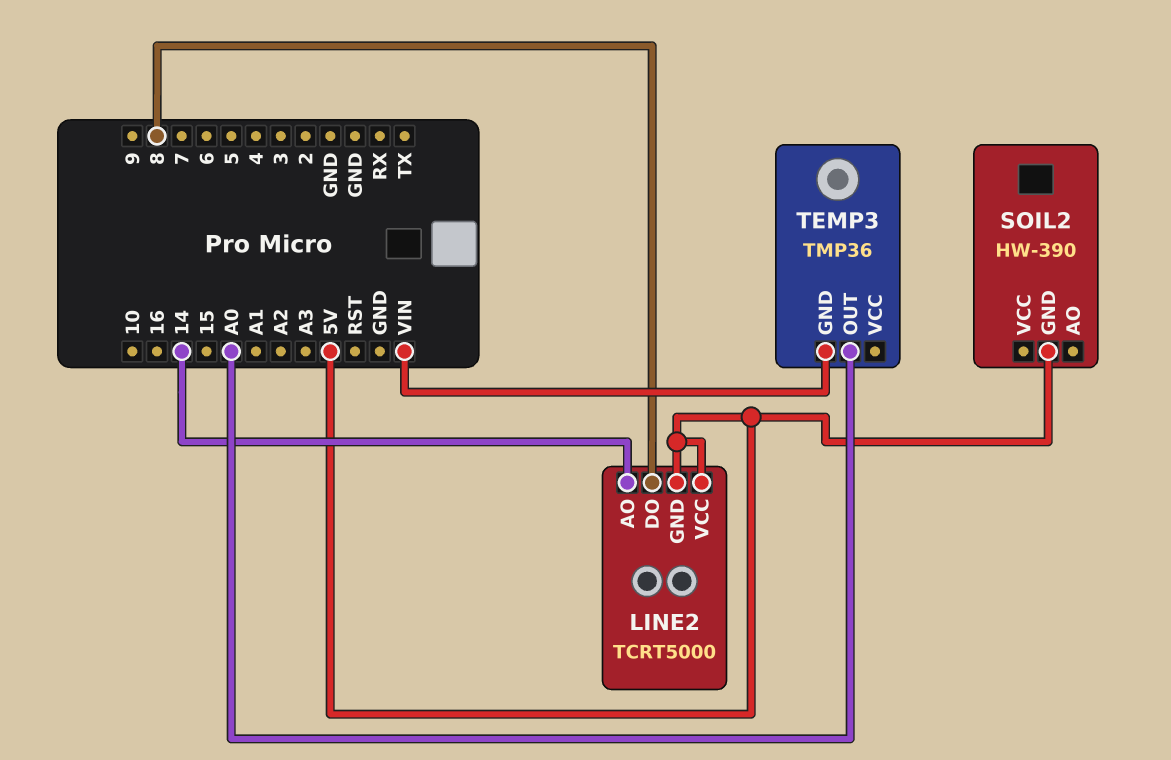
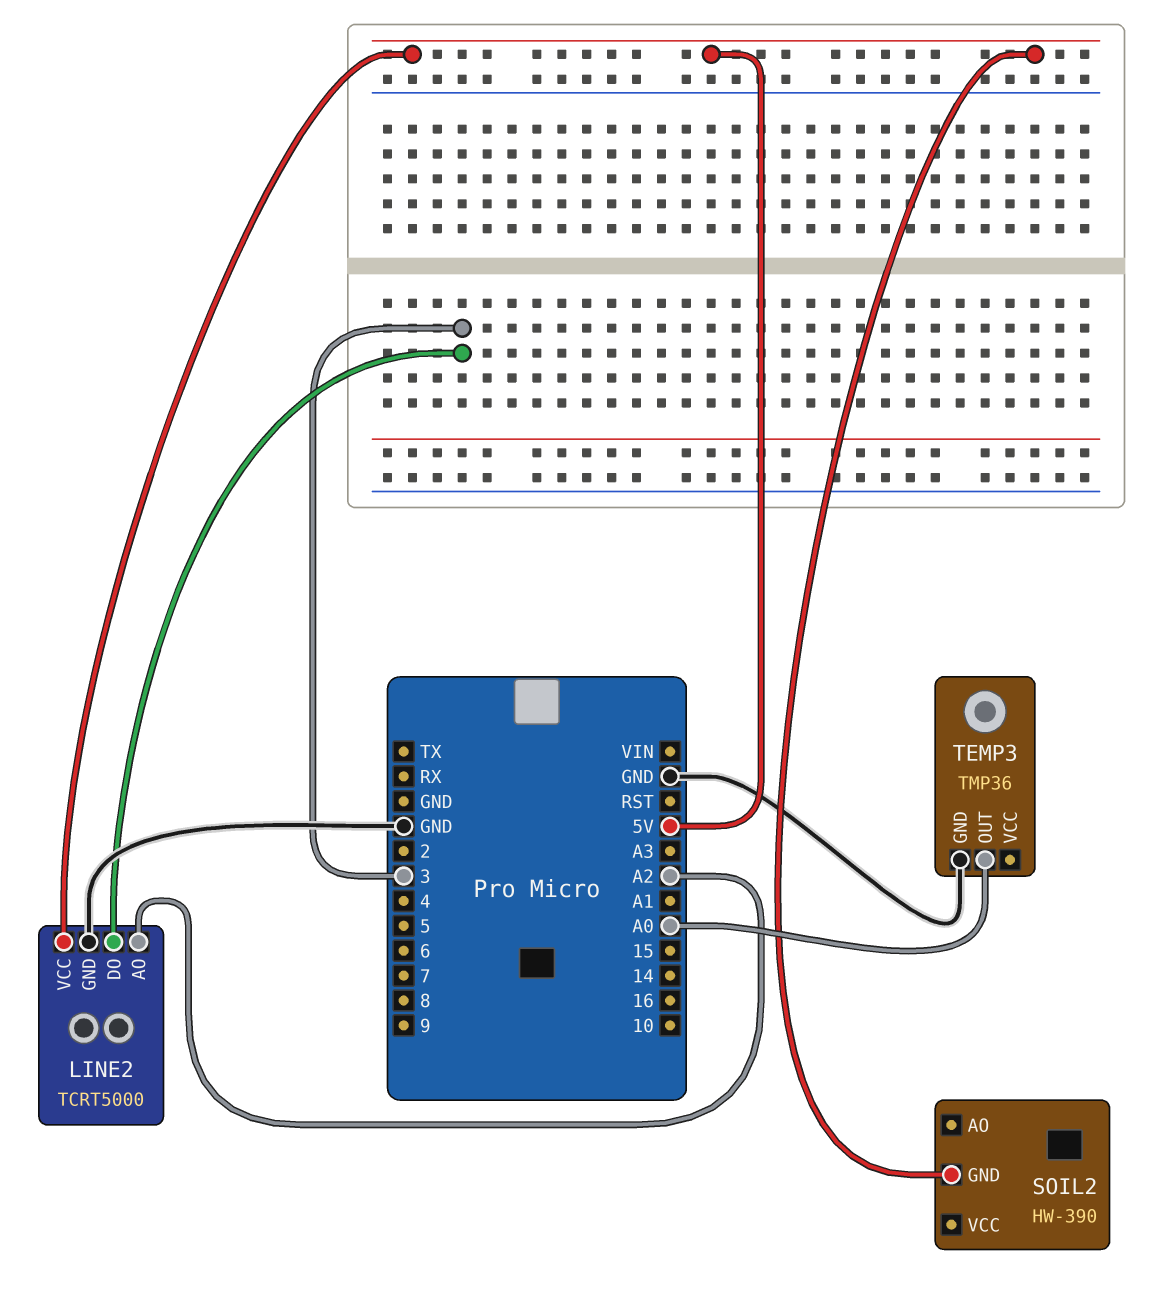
LINE2 pin AO: 14 -> A2
LINE2 pin DO: 8 -> 3
LINE2 pin GND: 5V -> GND
TEMP3 pin GND: VIN -> GND

